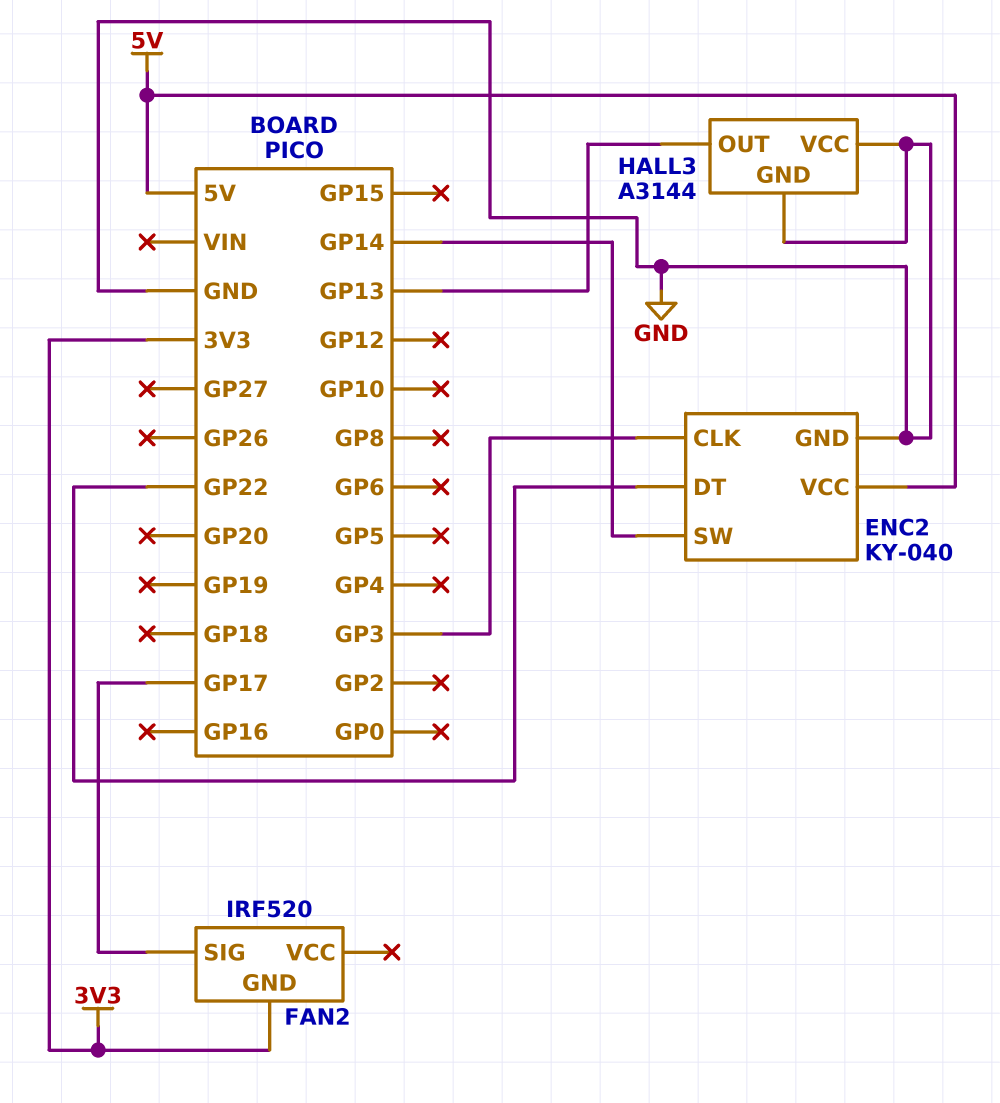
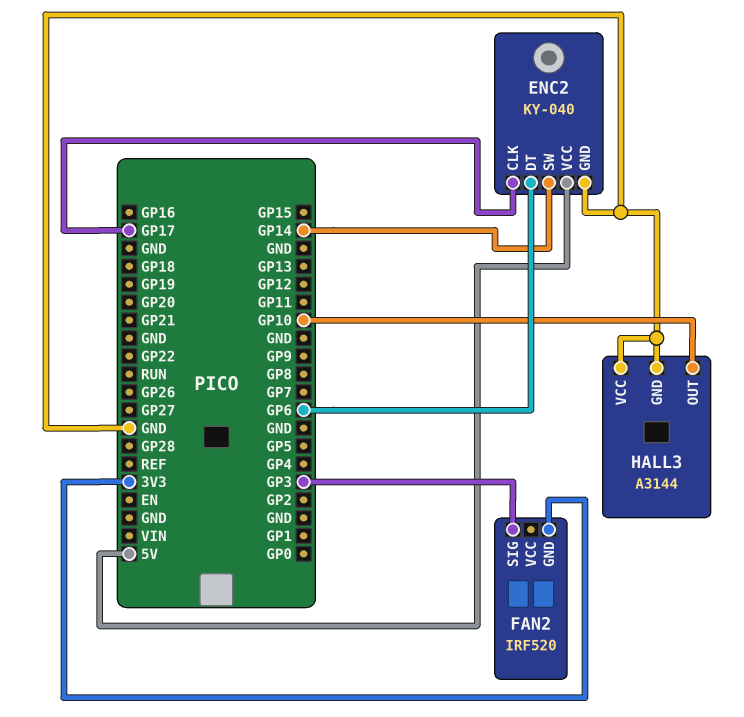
ENC2 pin CLK: GP3 -> GP17
ENC2 pin DT: GP22 -> GP6
FAN2 pin SIG: GP17 -> GP3
HALL3 pin OUT: GP13 -> GP10

